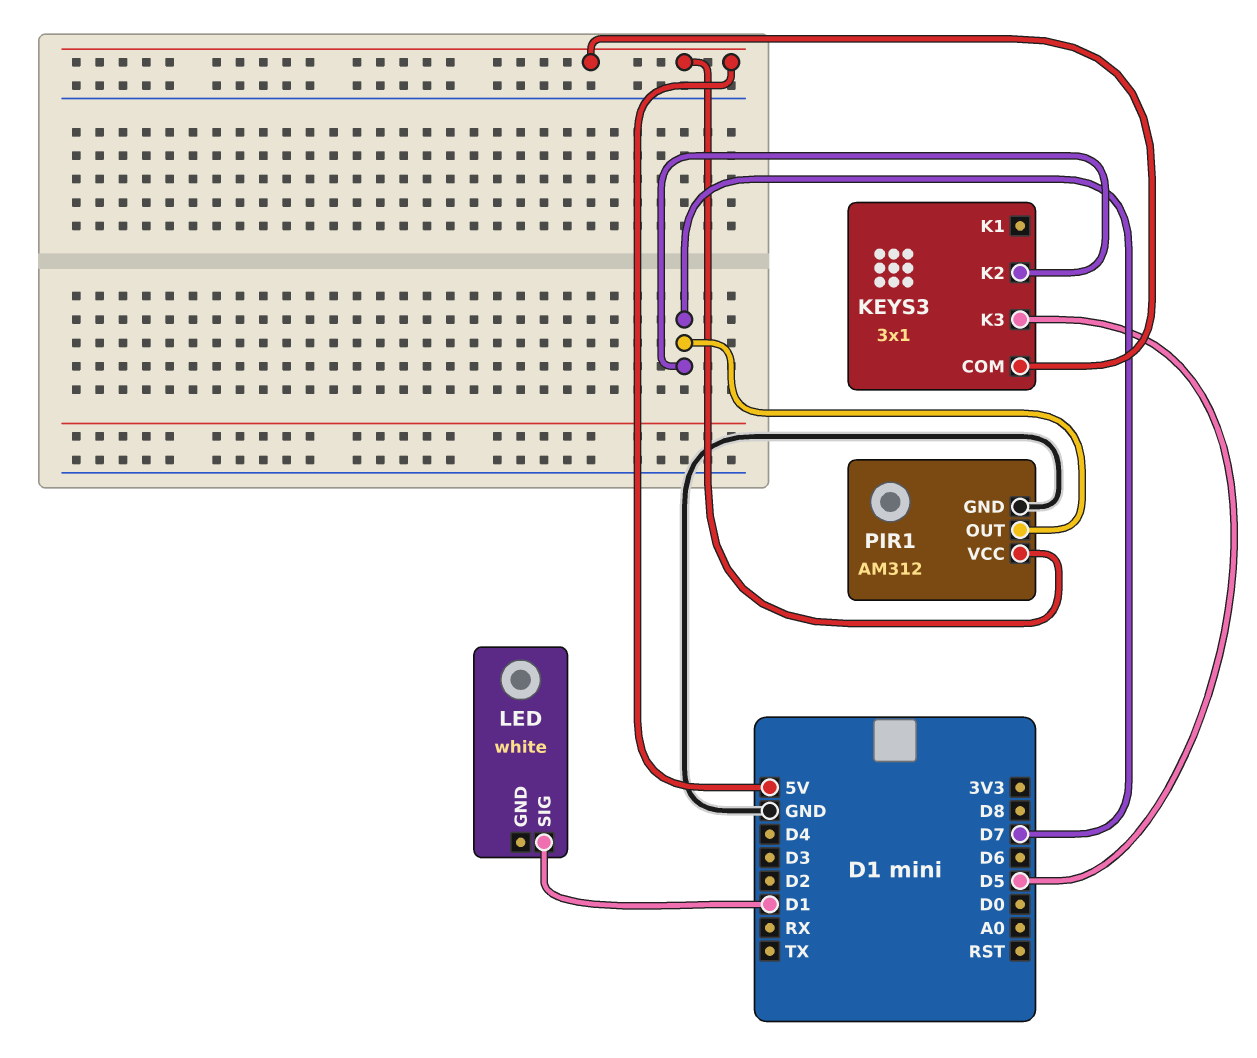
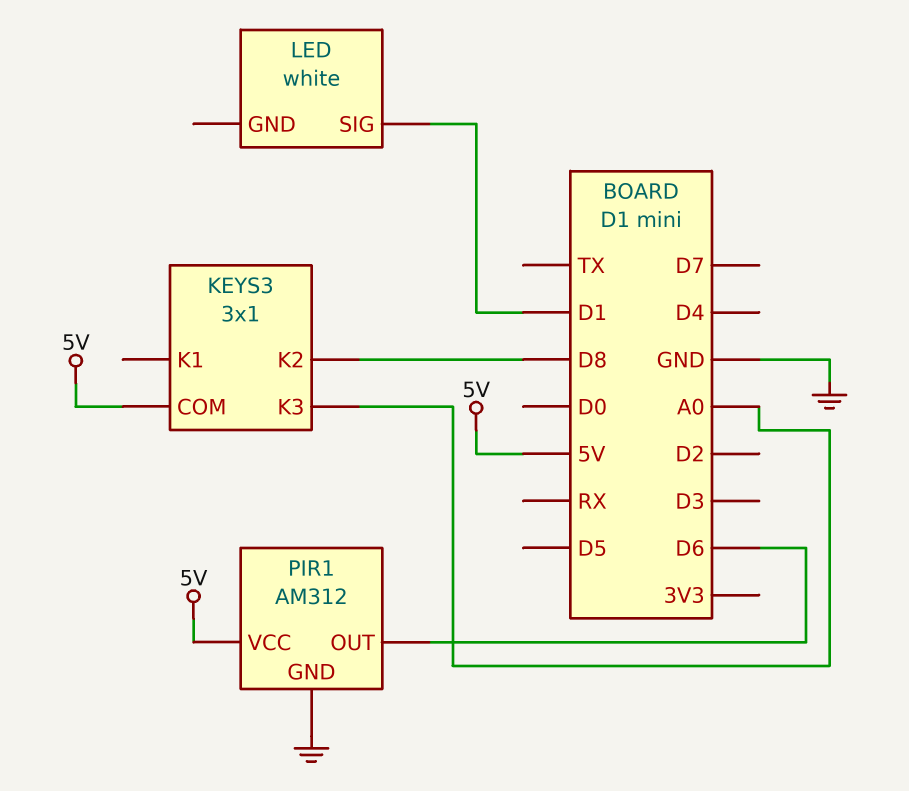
KEYS3 pin K2: D7 -> D8
KEYS3 pin K3: D5 -> A0
PIR1 pin OUT: D7 -> D6

